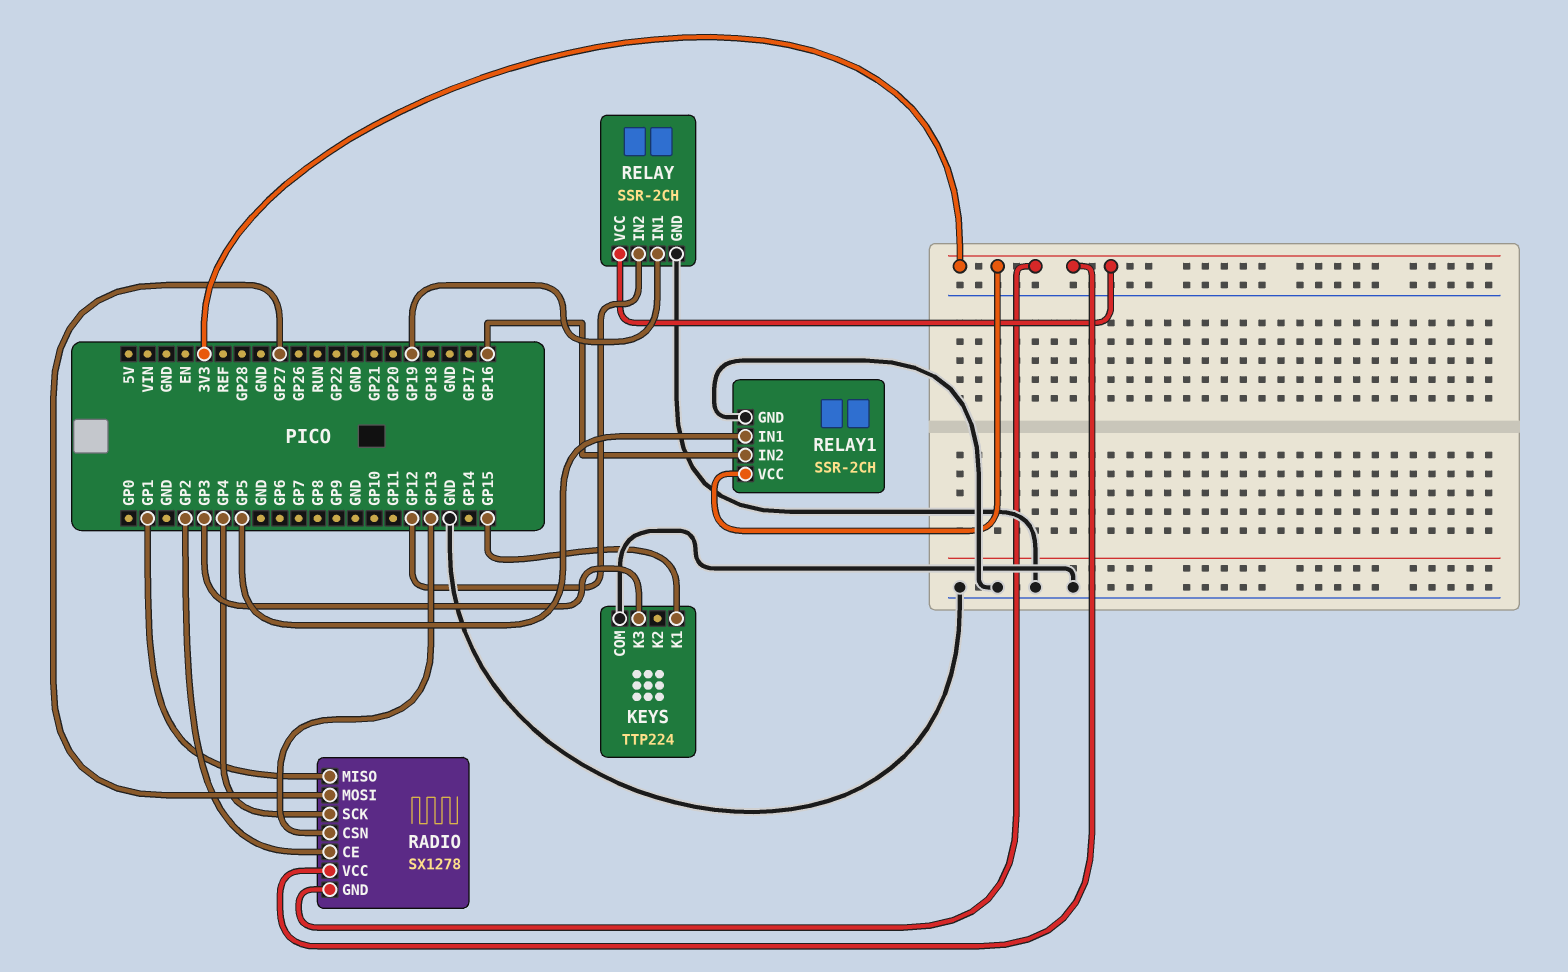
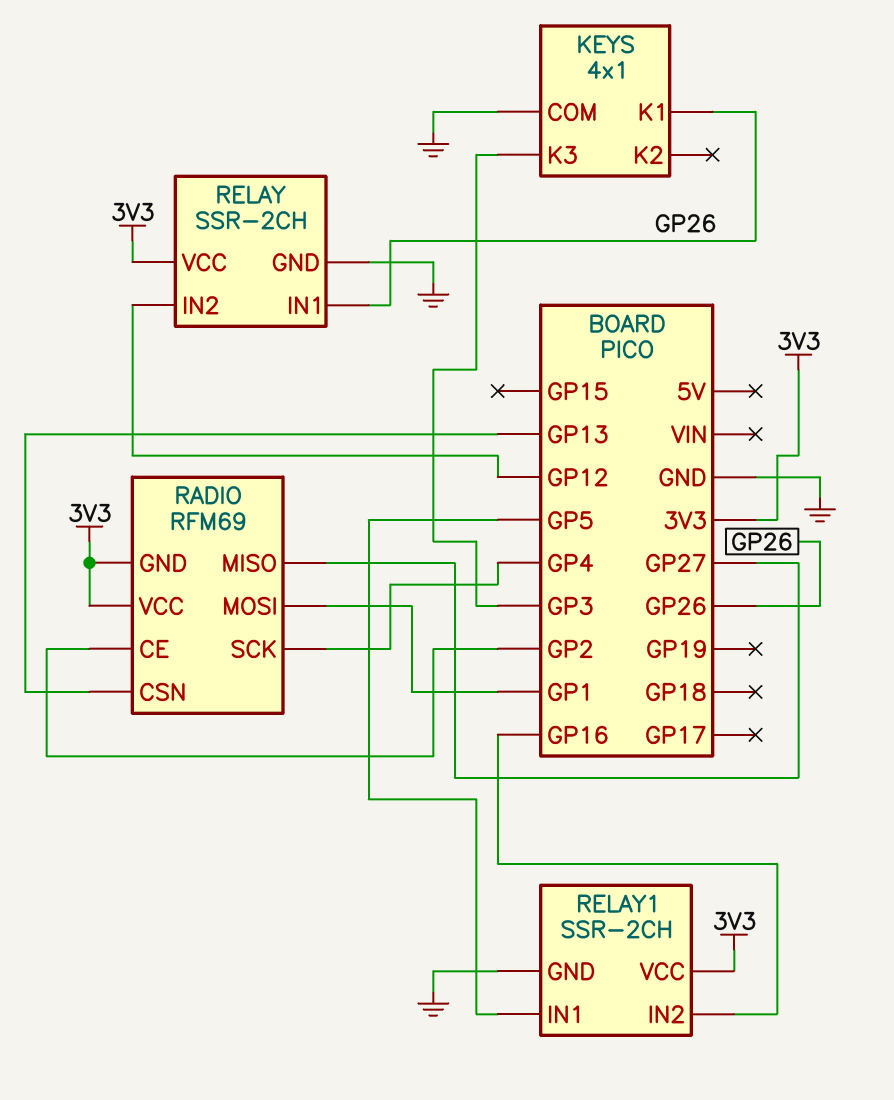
KEYS: TTP224 -> 4x1
KEYS pin K1: GP15 -> GP26
RADIO: SX1278 -> RFM69
RADIO pin MISO: GP1 -> GP27
RADIO pin MOSI: GP27 -> GP1
RELAY pin IN1: GP19 -> GP26

